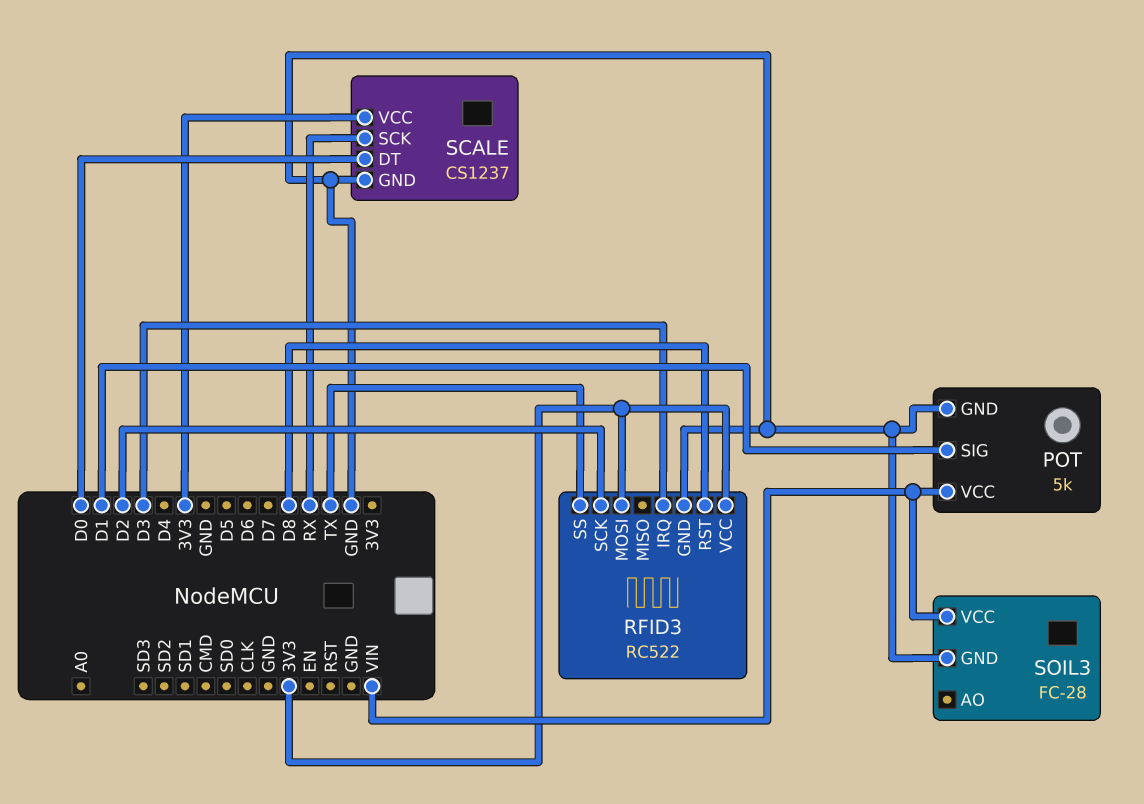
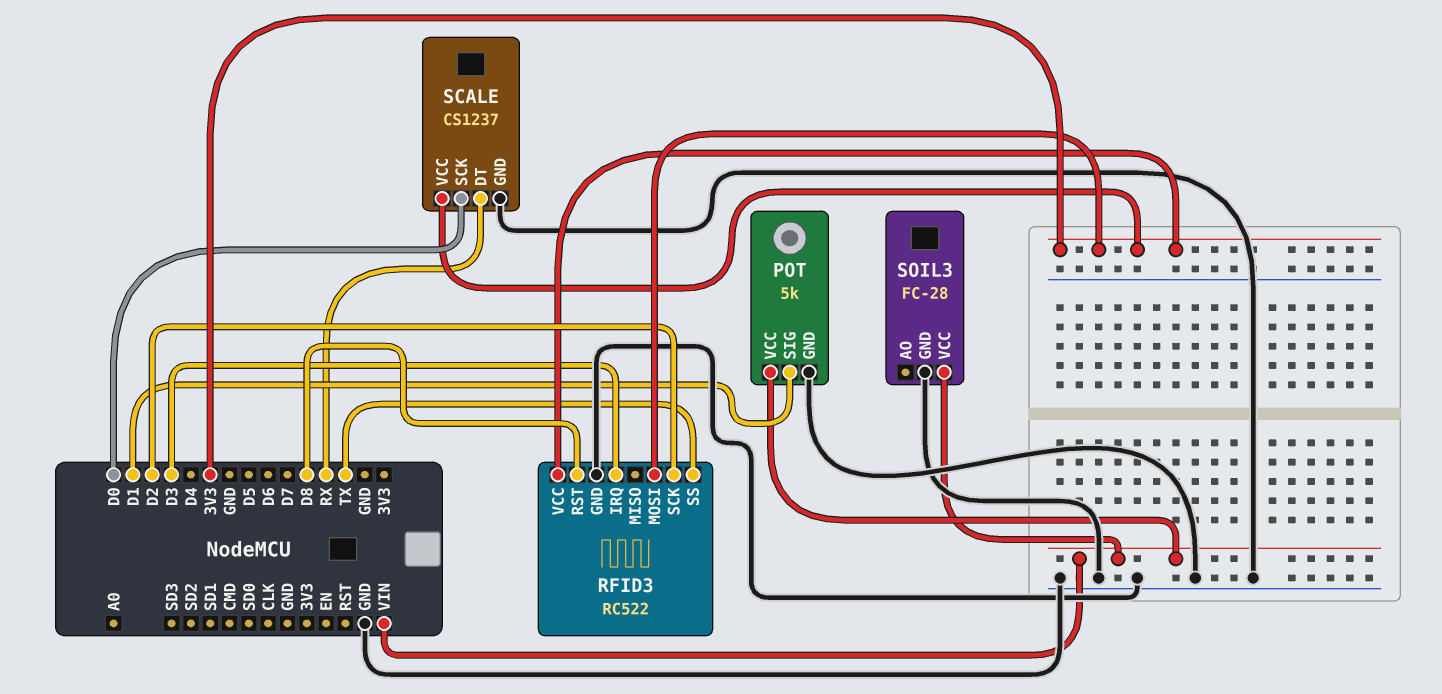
SCALE pin DT: D0 -> RX
SCALE pin SCK: RX -> D0

